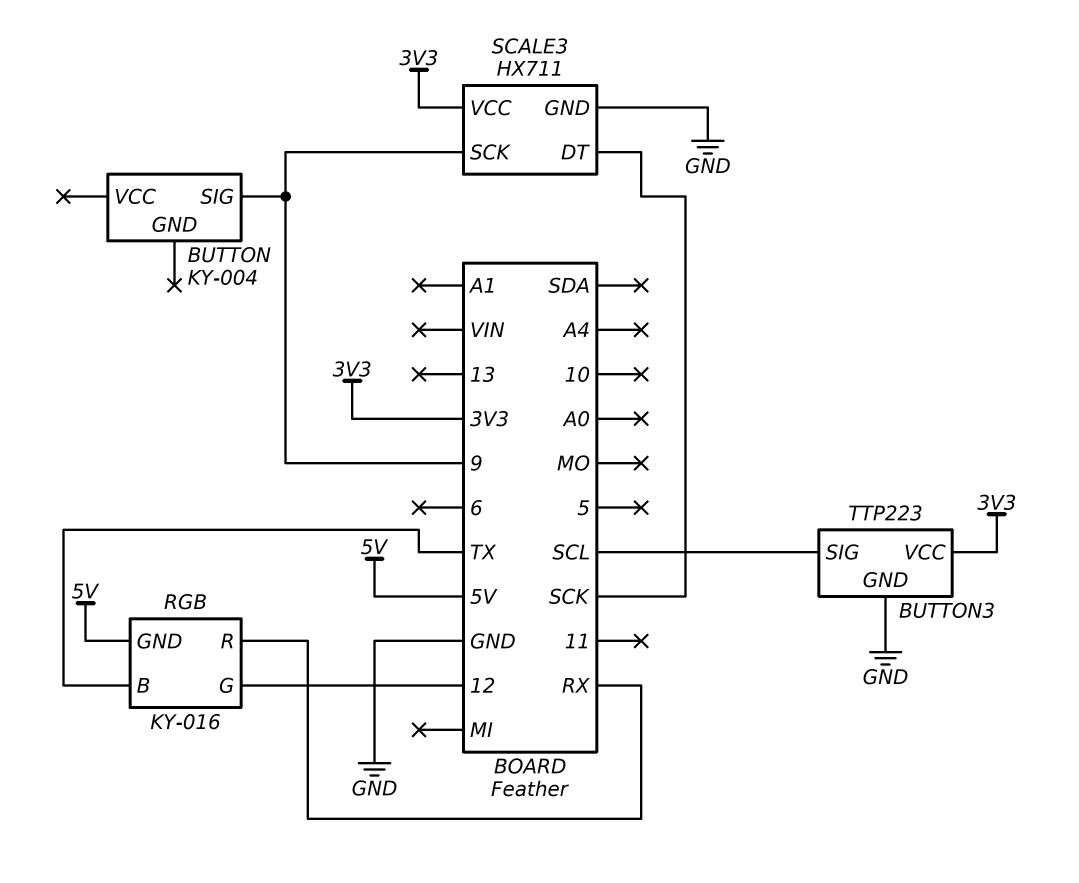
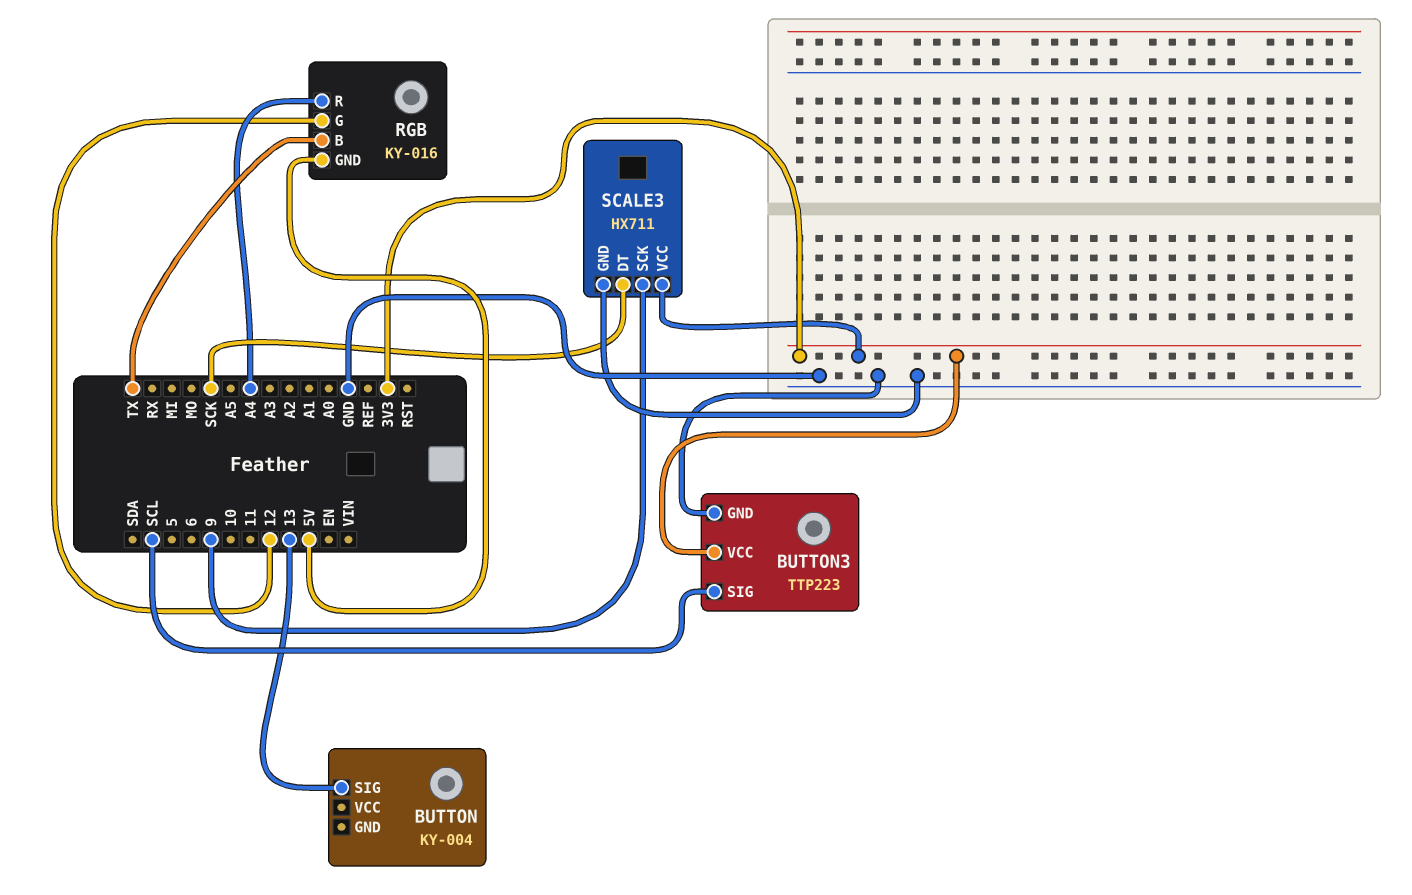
BUTTON pin SIG: 9 -> 13
RGB pin R: RX -> A4

